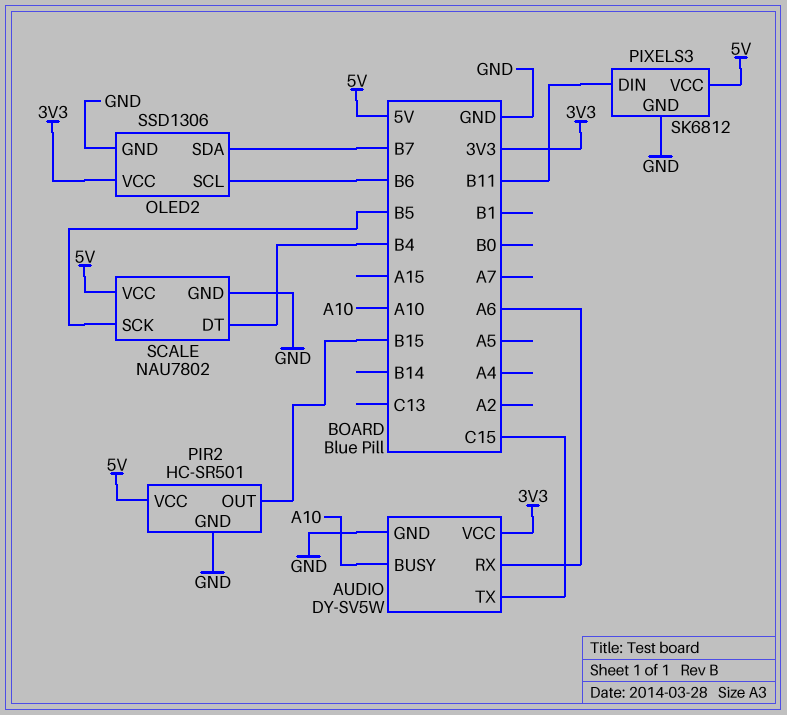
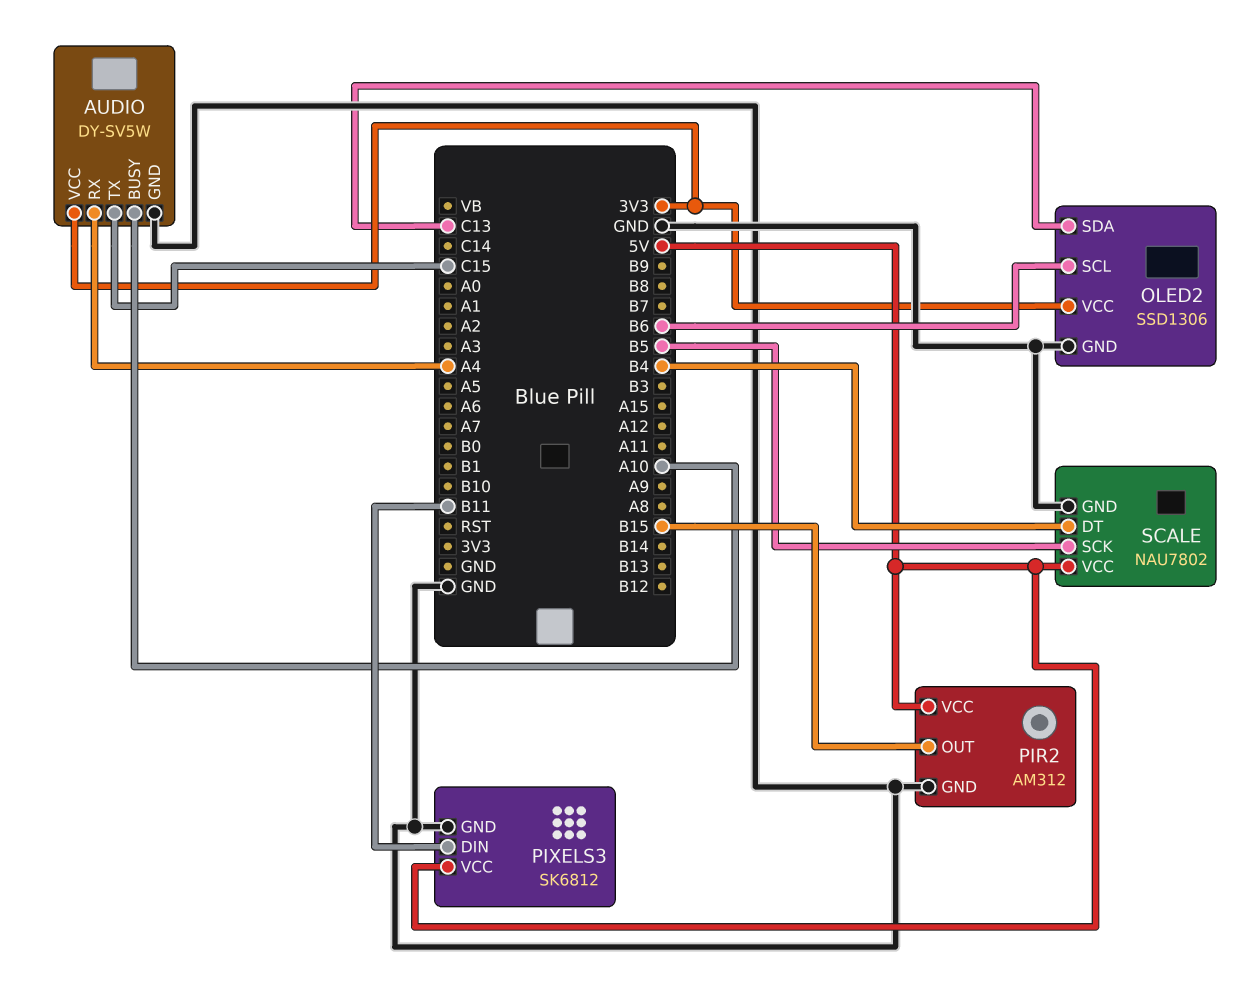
AUDIO pin RX: A6 -> A4
OLED2 pin SDA: B7 -> C13
PIR2: HC-SR501 -> AM312

